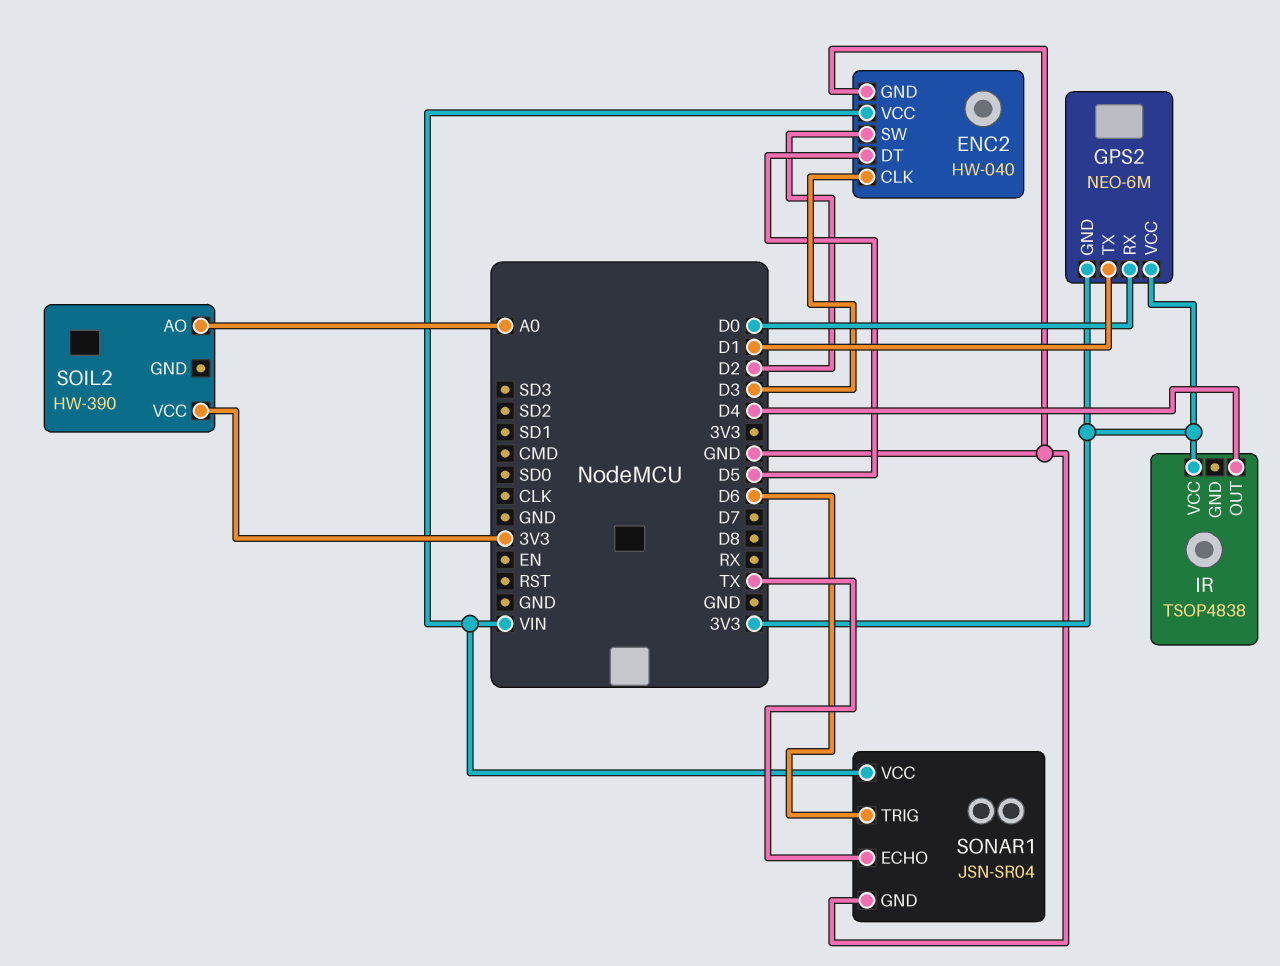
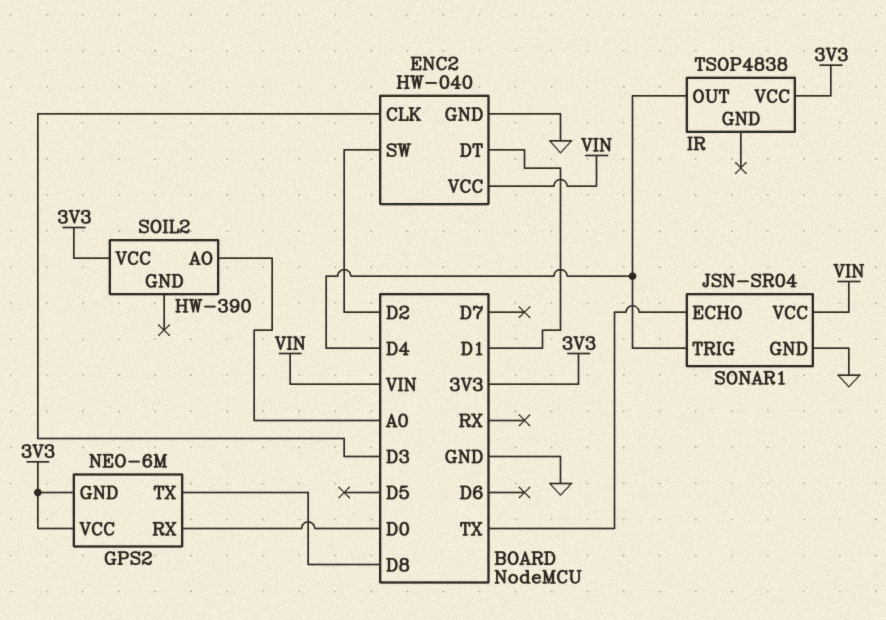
ENC2 pin DT: D5 -> D1
GPS2 pin TX: D1 -> D8
SONAR1 pin TRIG: D6 -> D4

